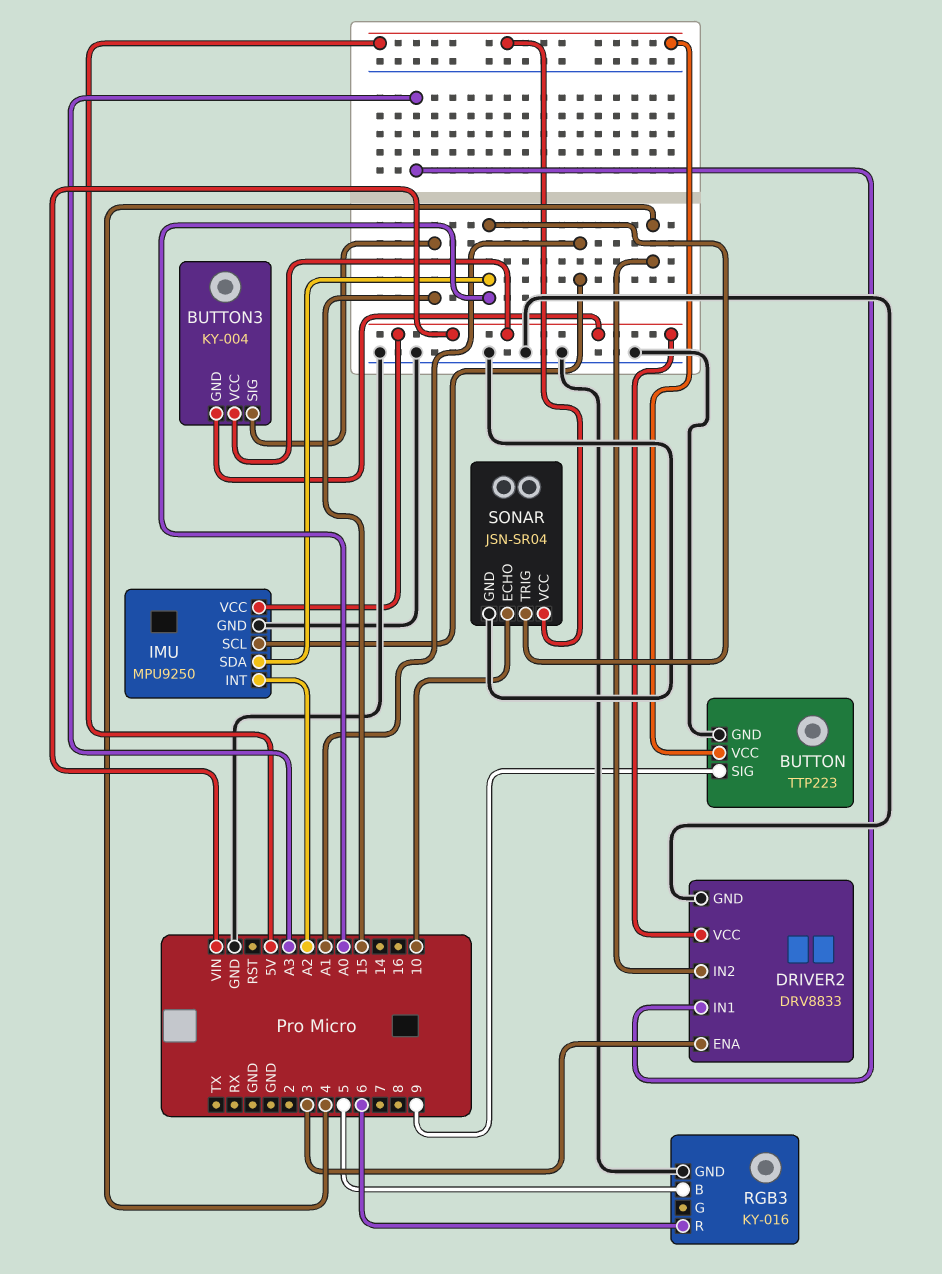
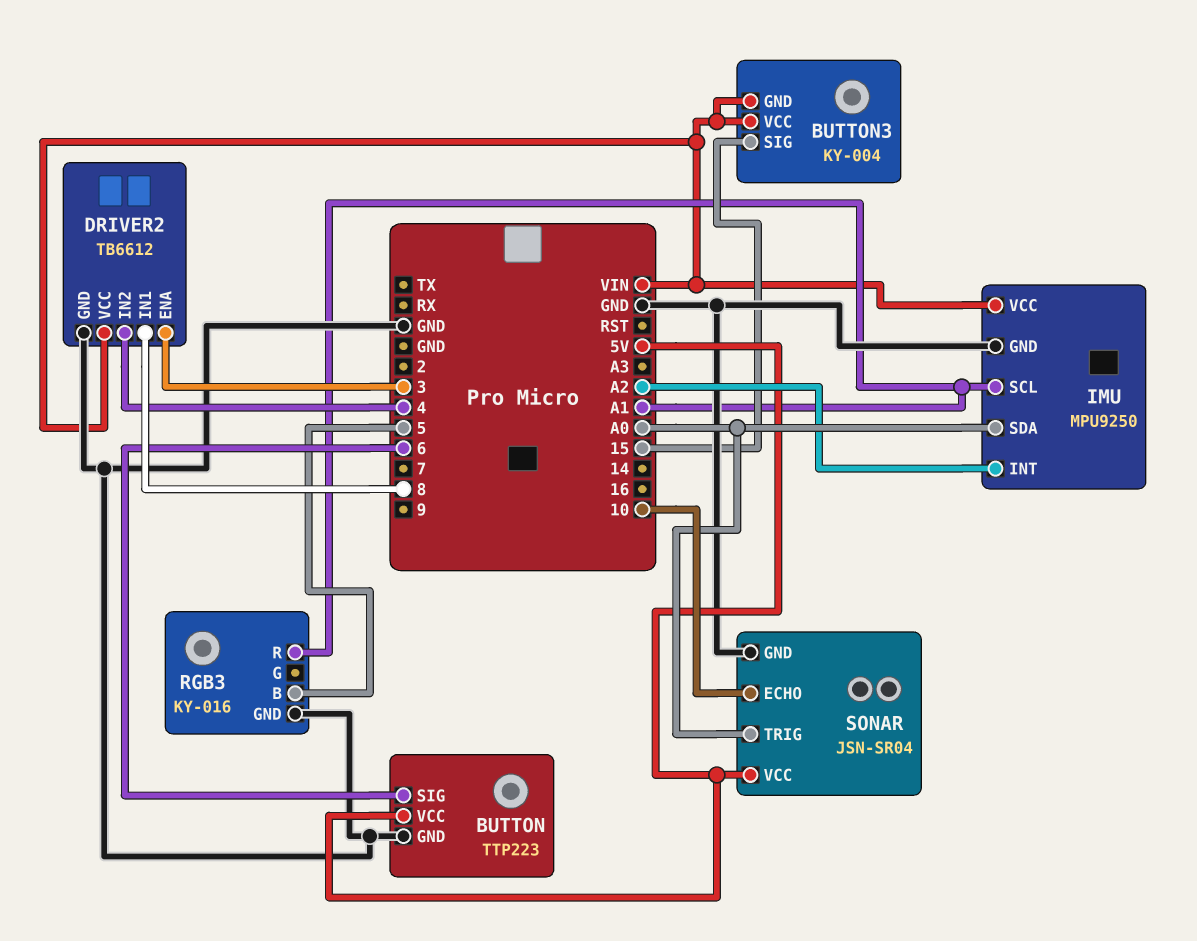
BUTTON pin SIG: 9 -> 6
DRIVER2: DRV8833 -> TB6612
DRIVER2 pin IN1: A3 -> 8
RGB3 pin R: 6 -> A1

